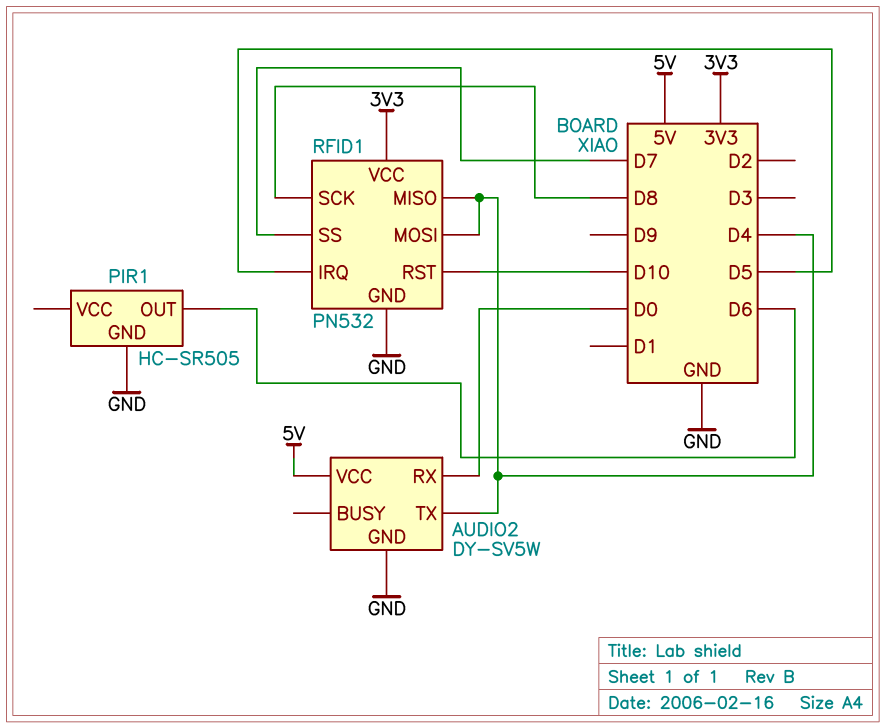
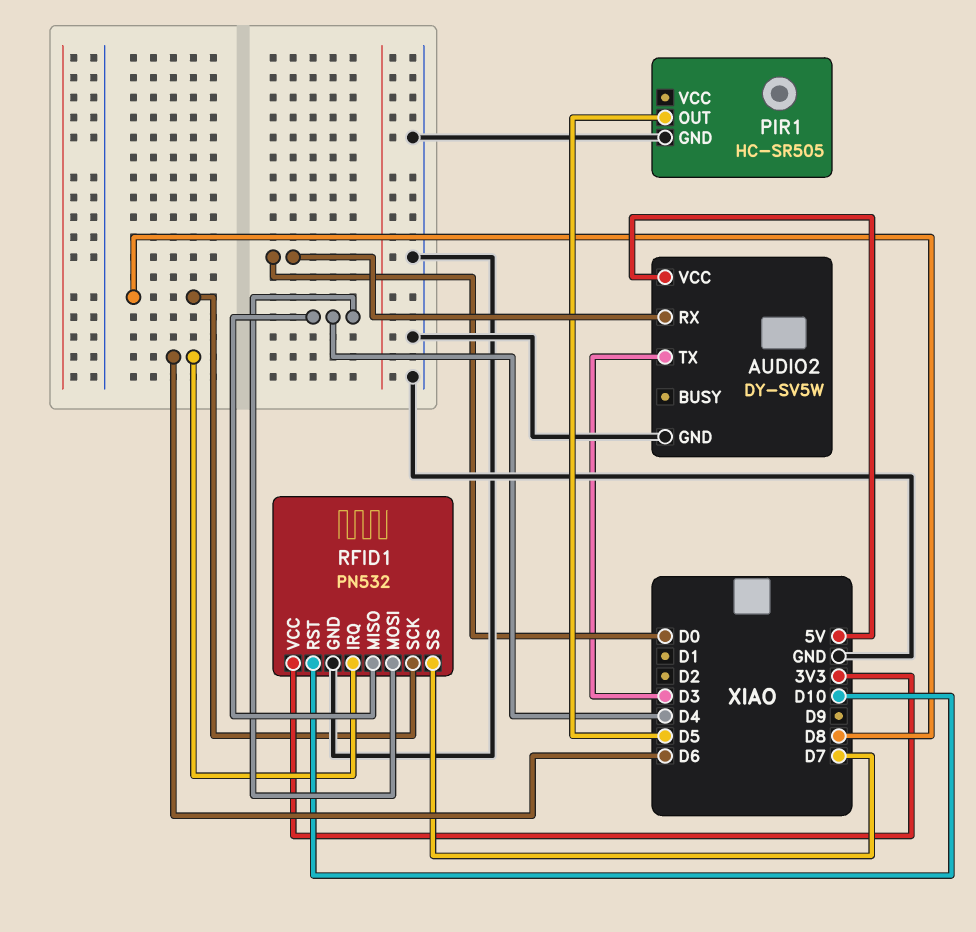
AUDIO2 pin TX: D4 -> D3
PIR1 pin OUT: D6 -> D5
RFID1 pin IRQ: D5 -> D6

